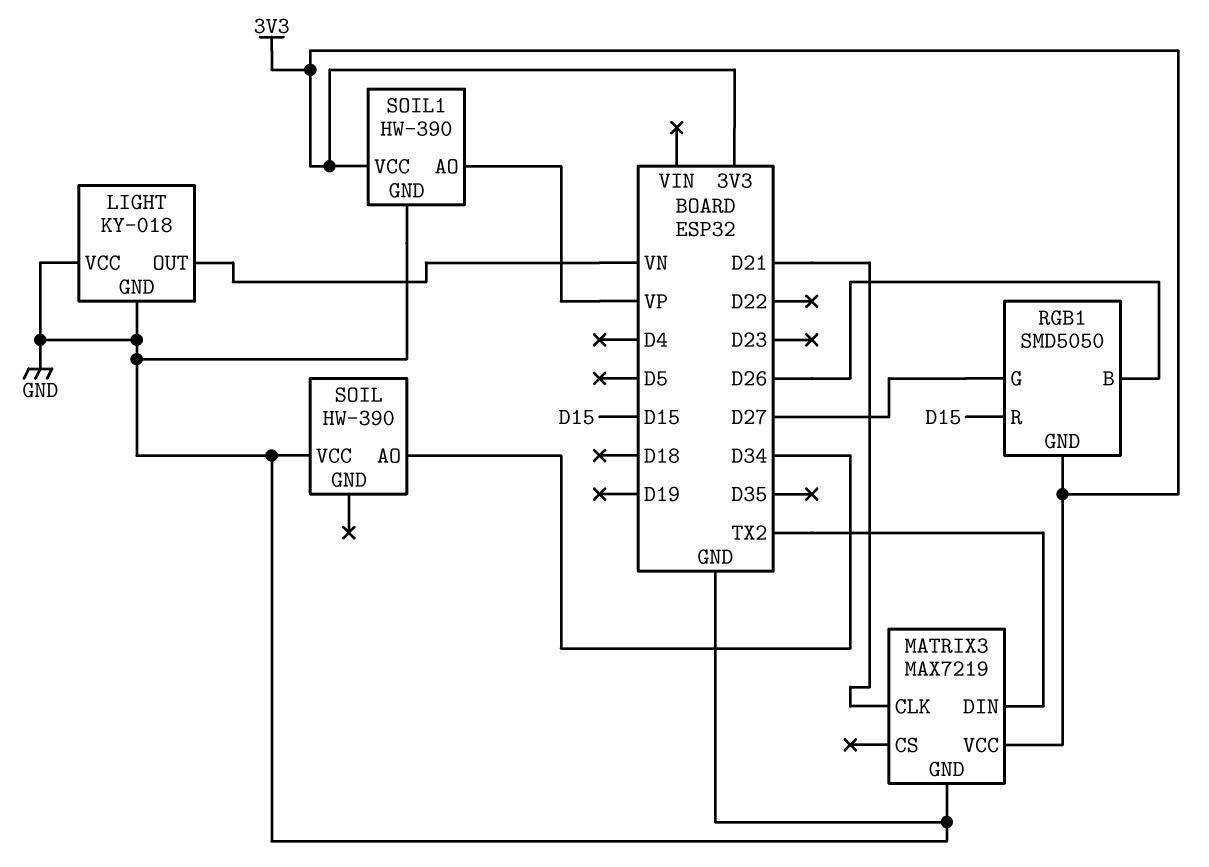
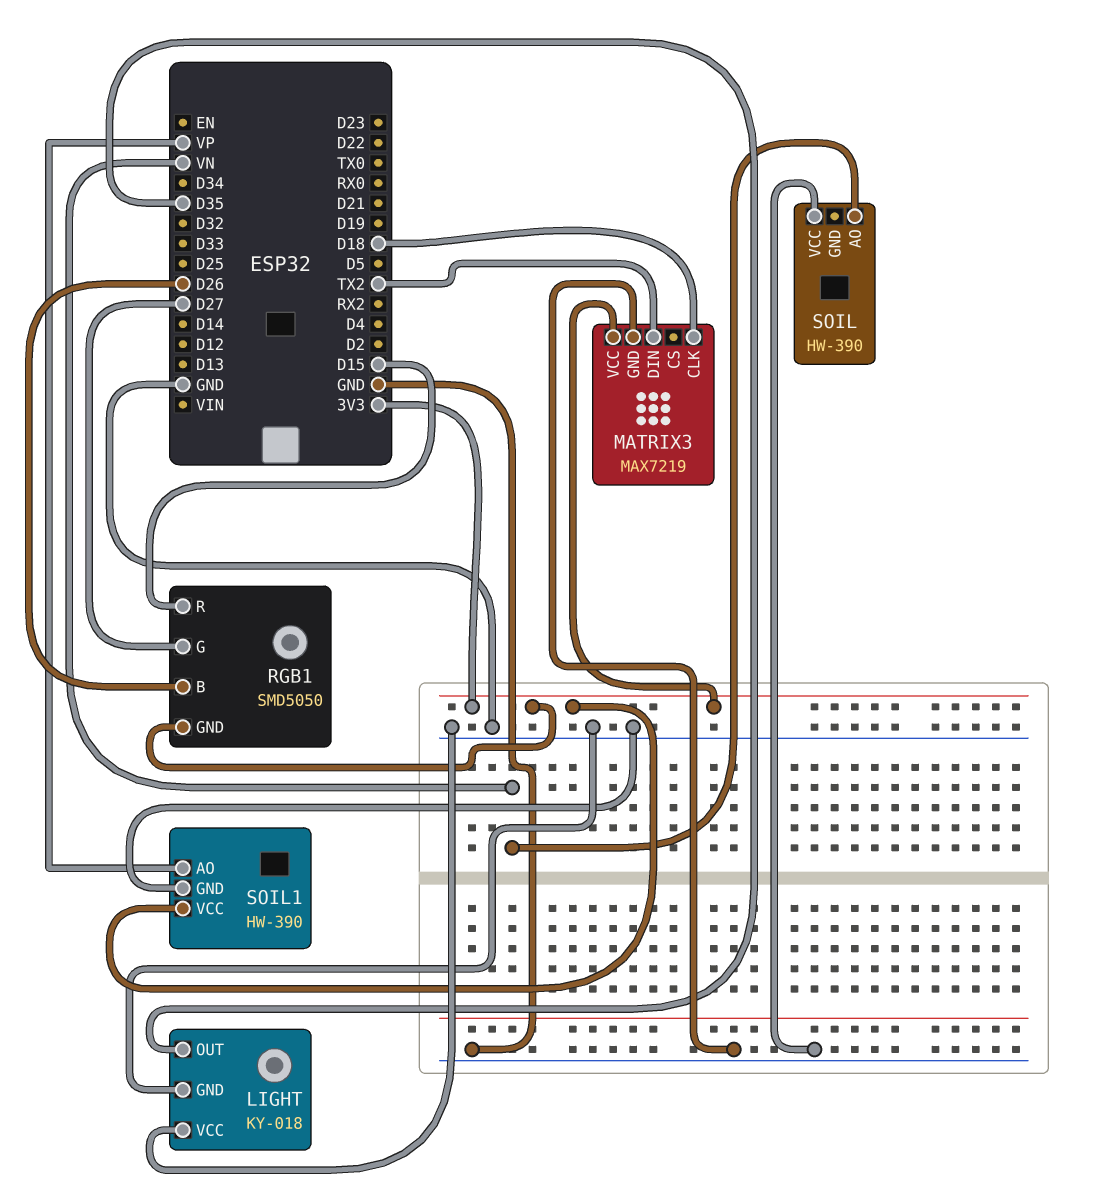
LIGHT pin OUT: VN -> D35
MATRIX3 pin CLK: D21 -> D18
SOIL pin AO: D34 -> VN

